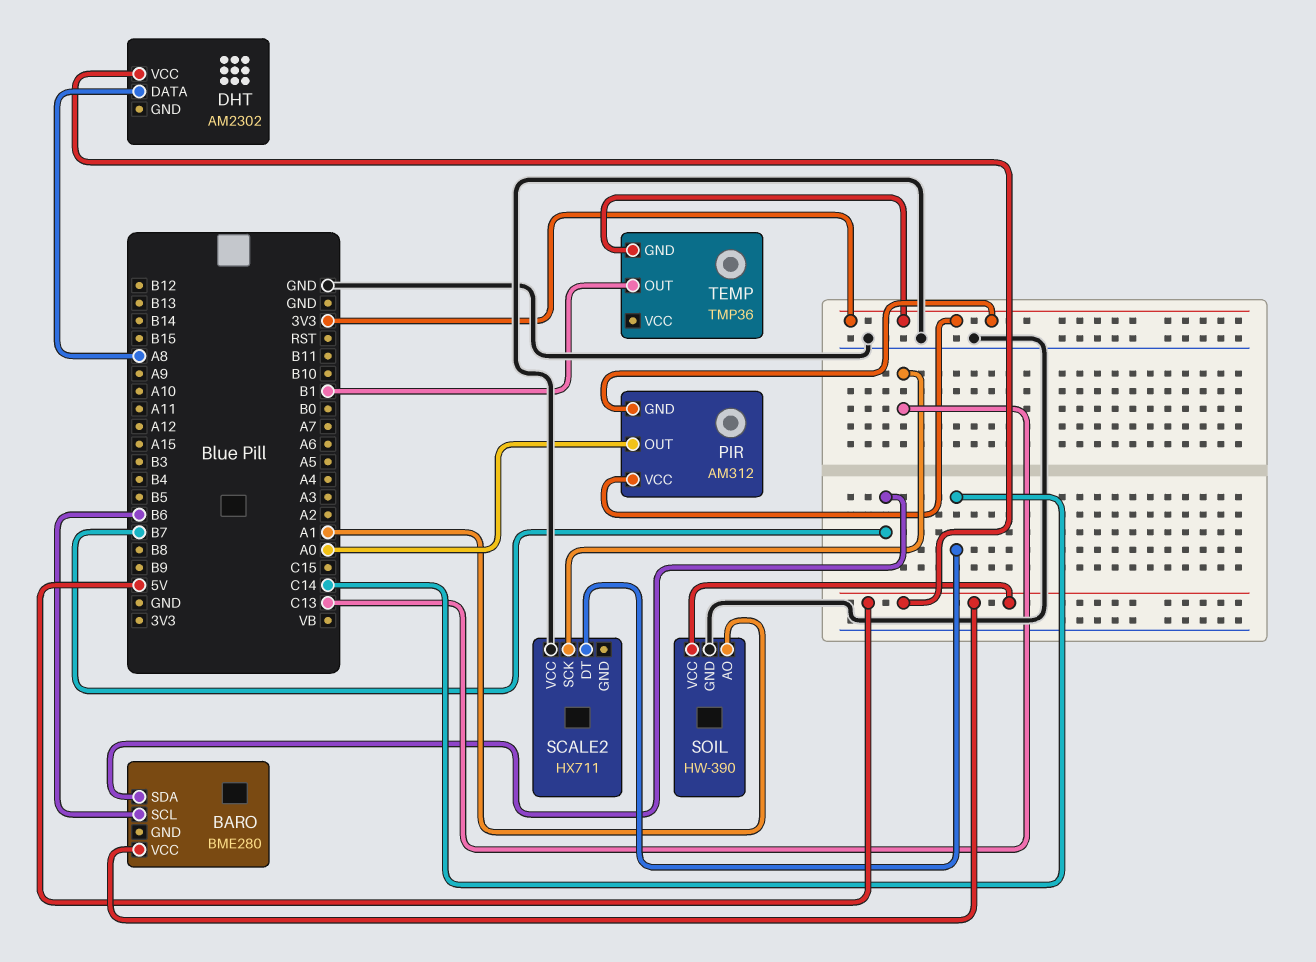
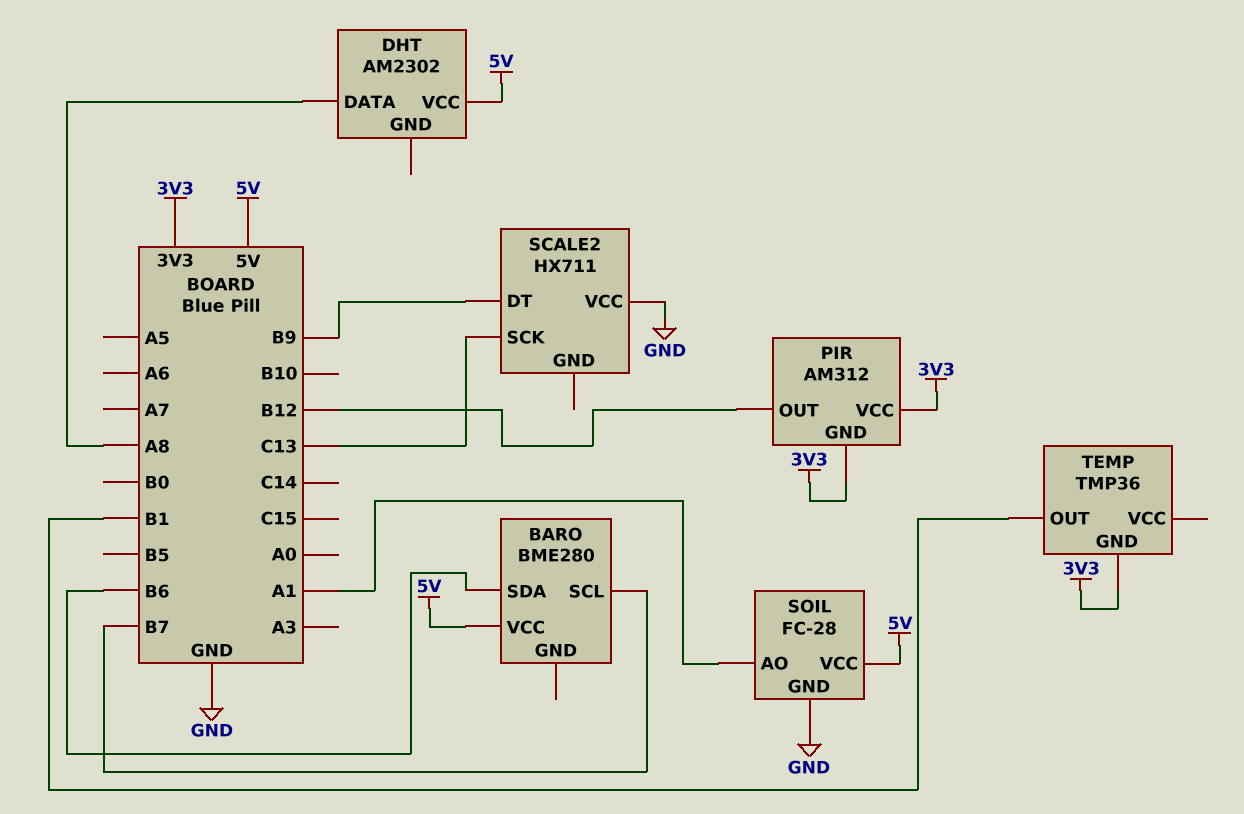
BARO pin SCL: B6 -> B7
BARO pin SDA: B7 -> B6
PIR pin OUT: A0 -> B12
SCALE2 pin DT: C14 -> B9
SOIL: HW-390 -> FC-28

